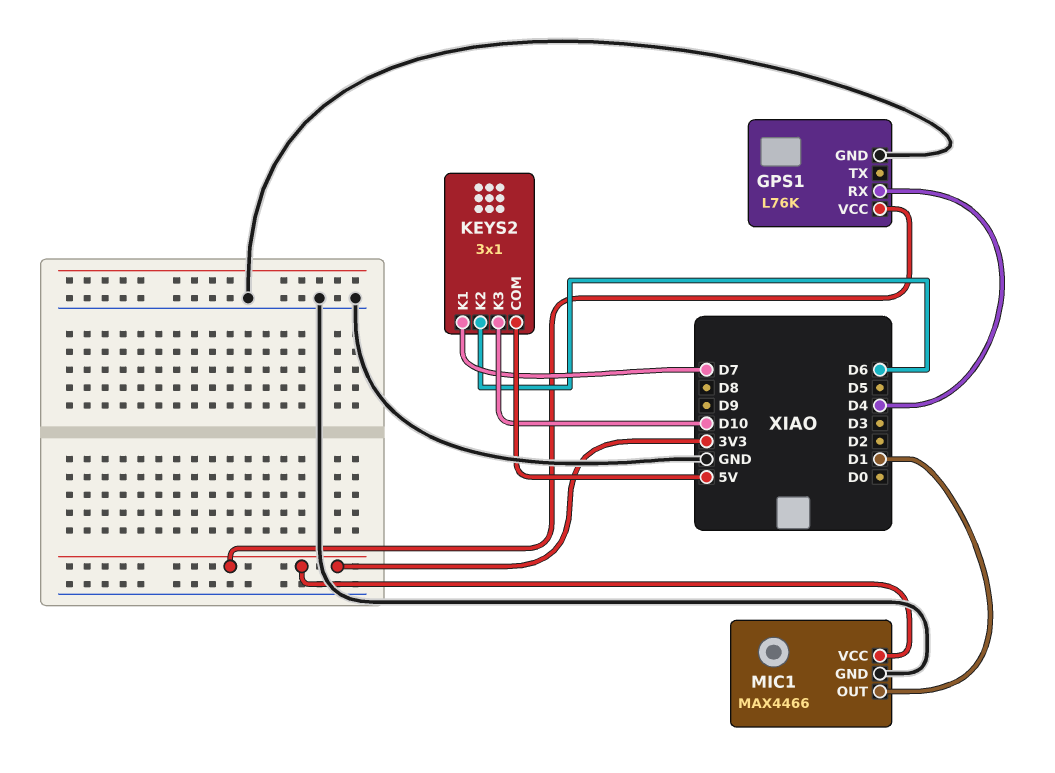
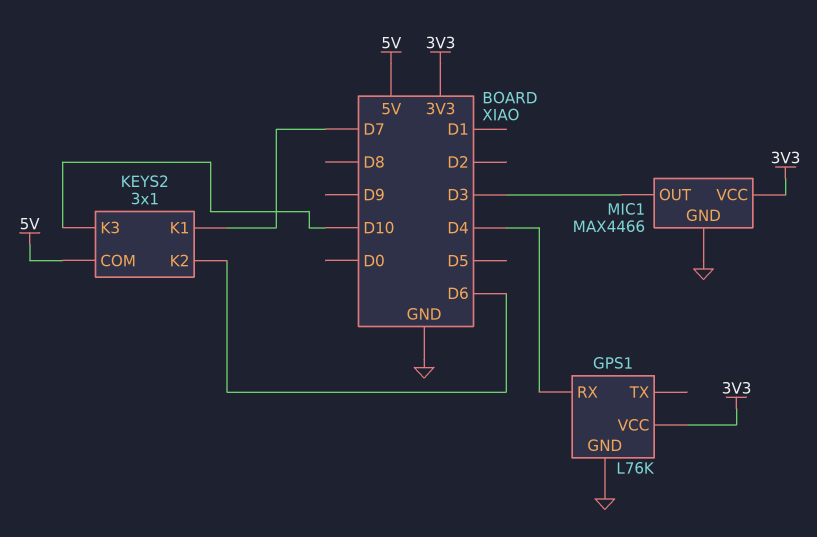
MIC1 pin OUT: D1 -> D3

